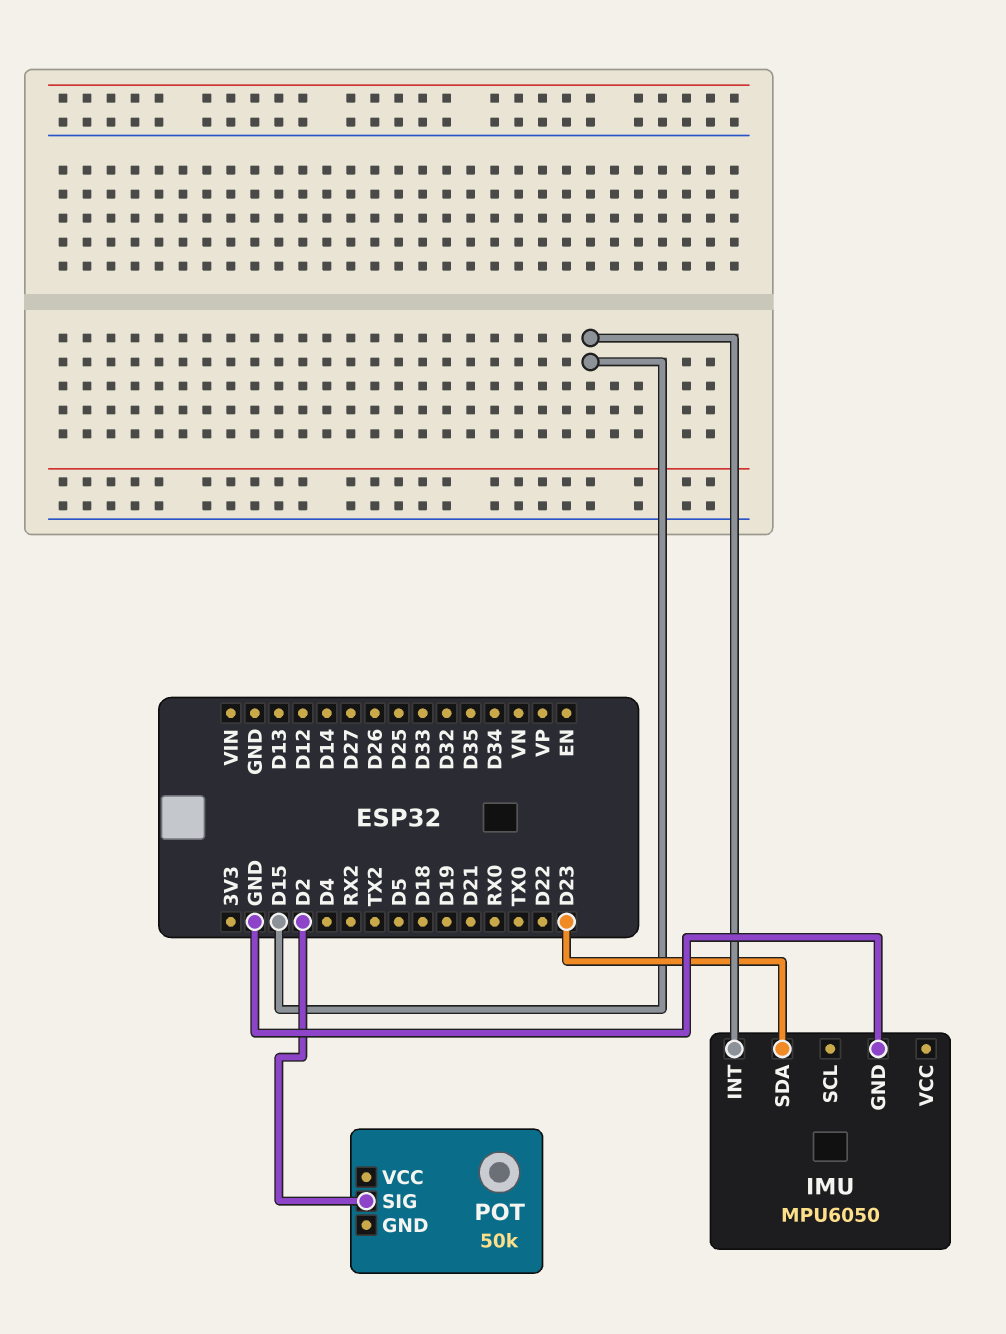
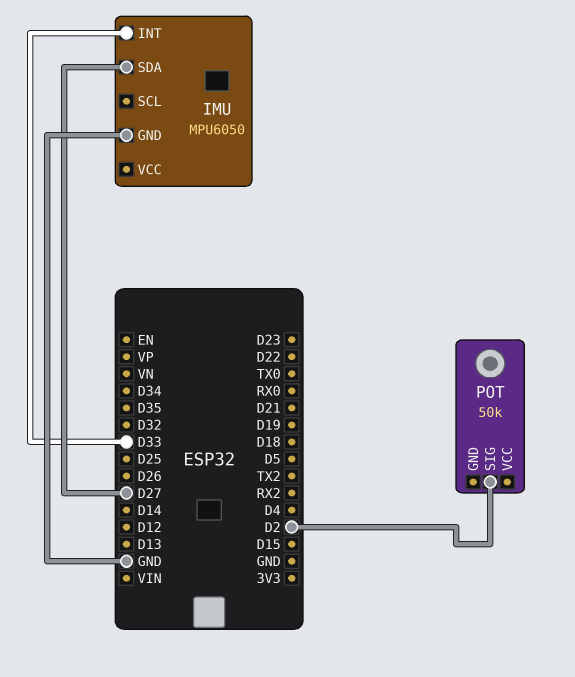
IMU pin INT: D15 -> D33
IMU pin SDA: D23 -> D27

